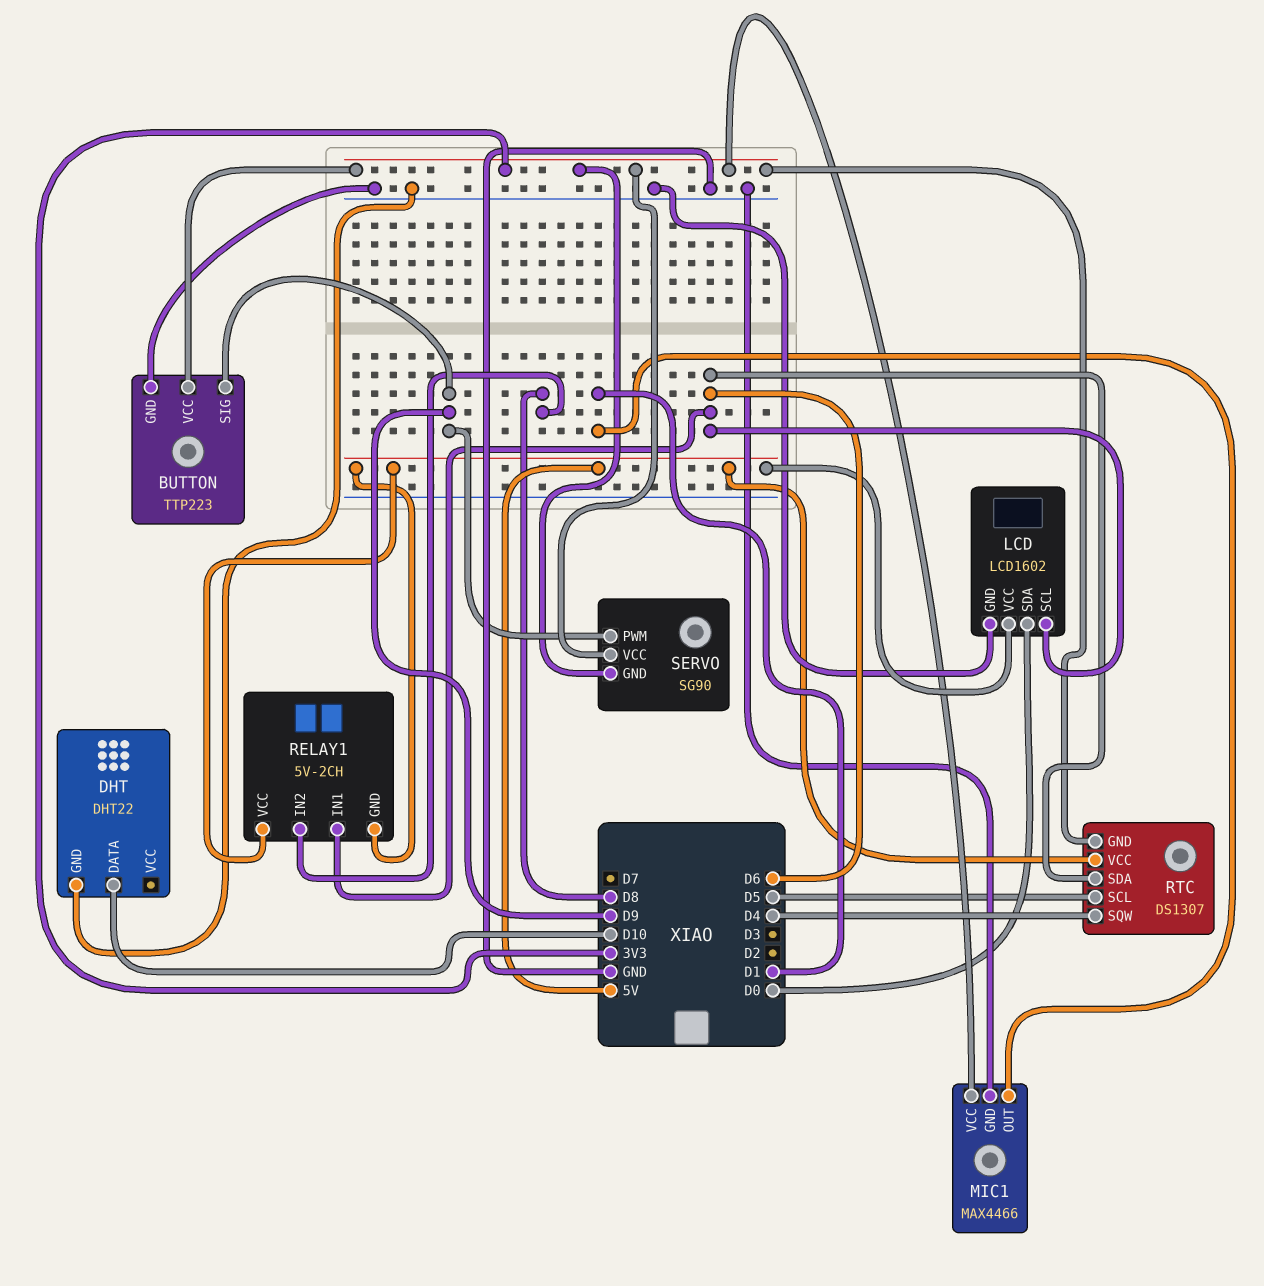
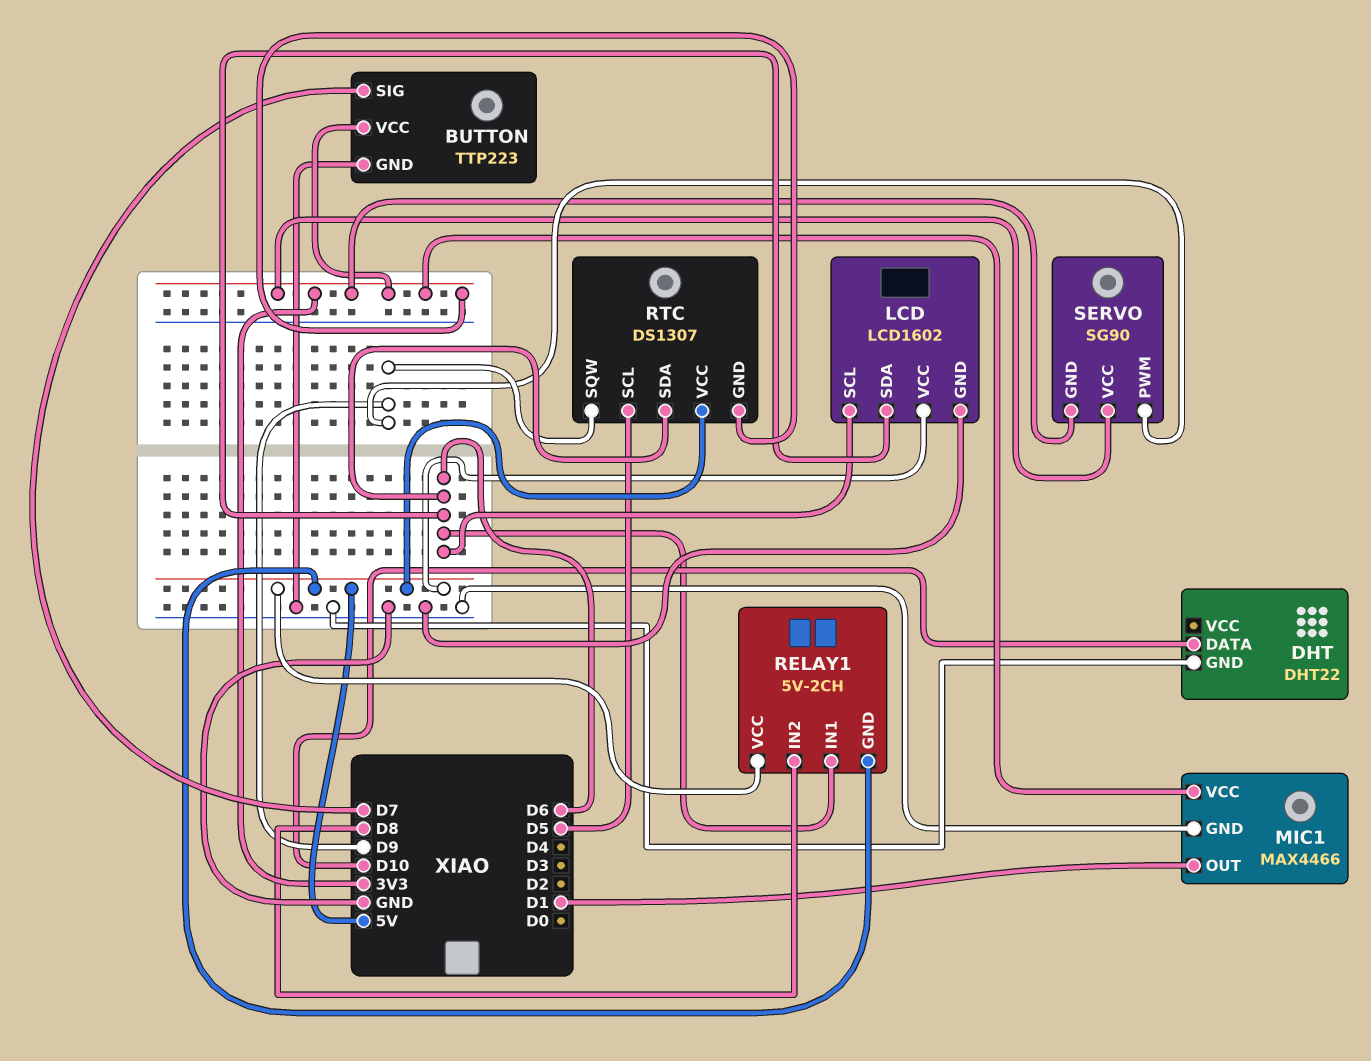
BUTTON pin SIG: D9 -> D7
LCD pin SDA: D0 -> D6
RTC pin SQW: D4 -> D9

